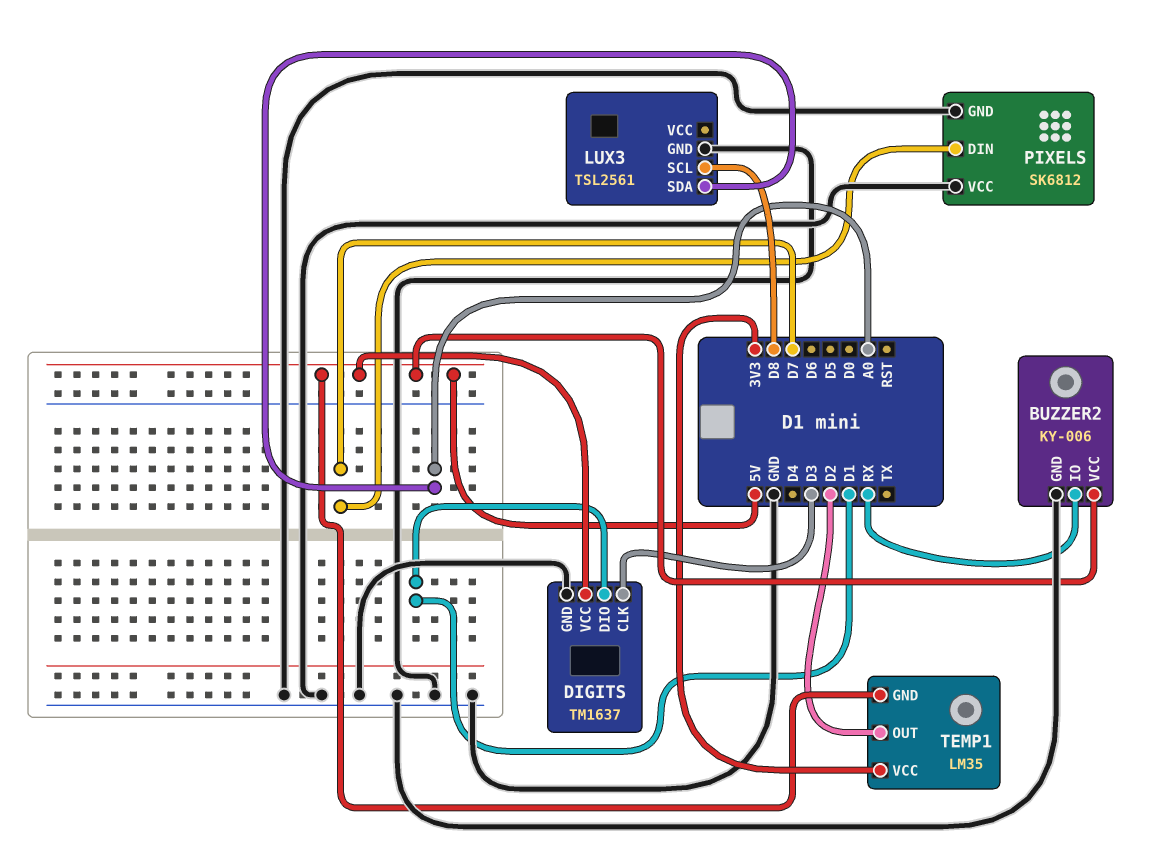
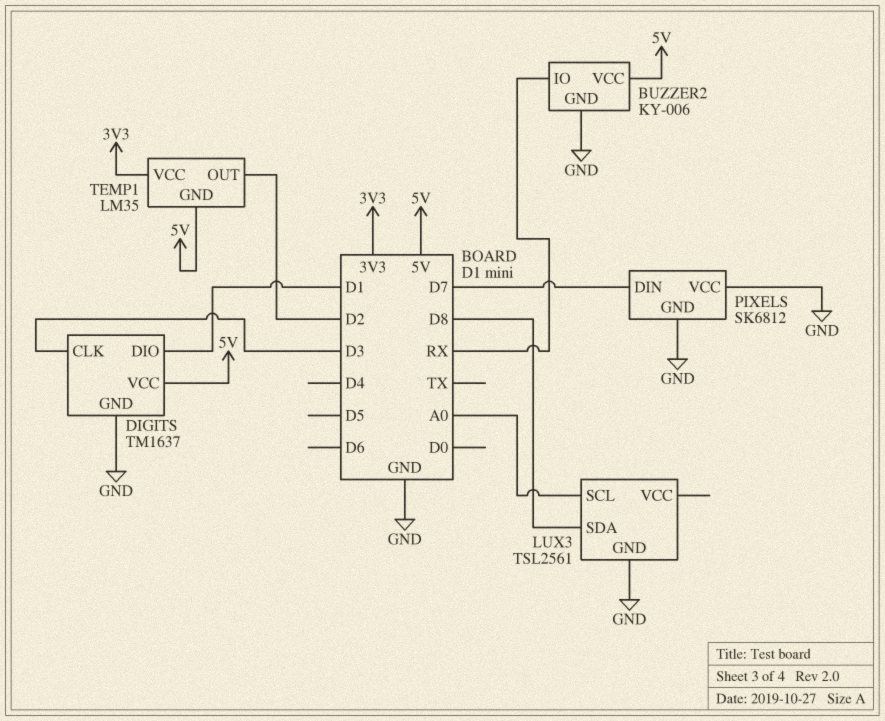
LUX3 pin SCL: D8 -> A0
LUX3 pin SDA: A0 -> D8

